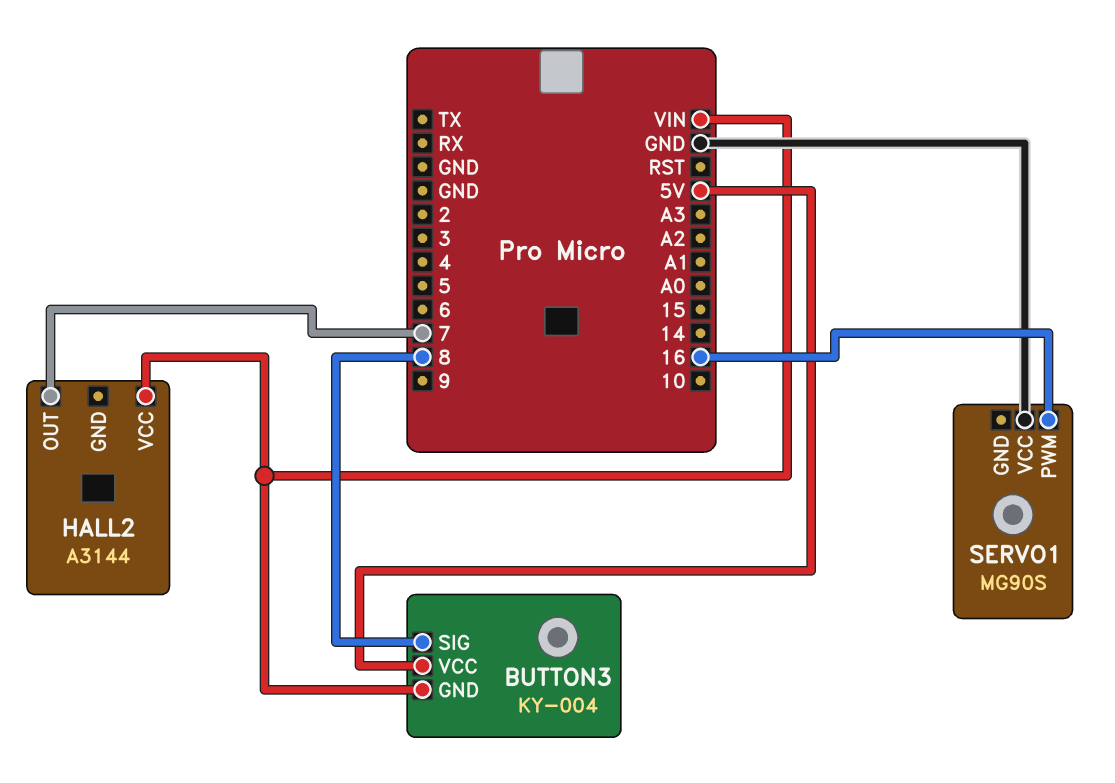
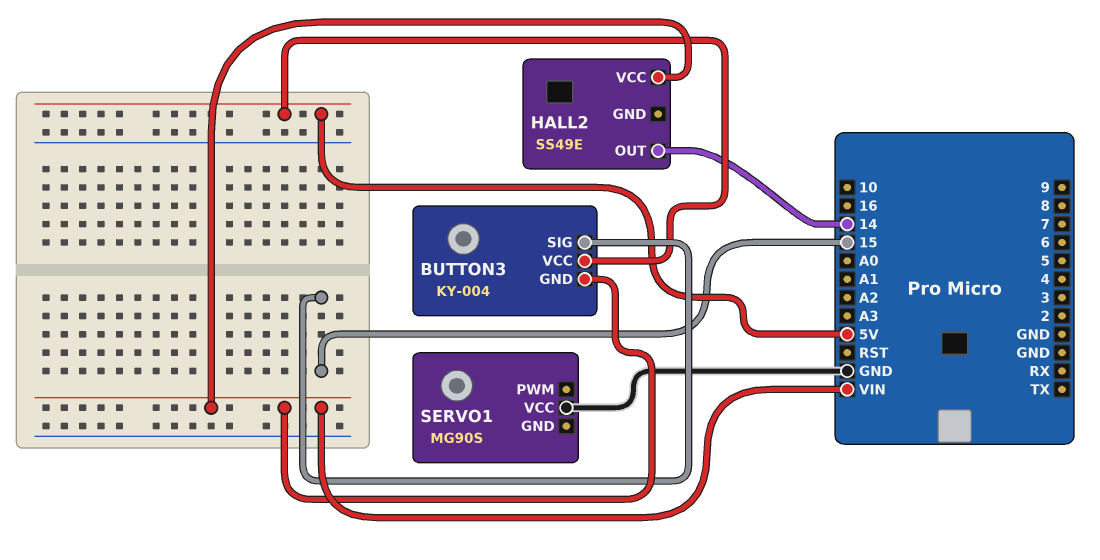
BUTTON3 pin SIG: 8 -> 15
HALL2: A3144 -> SS49E
HALL2 pin OUT: 7 -> 14
SERVO1 pin PWM: 16 -> none

